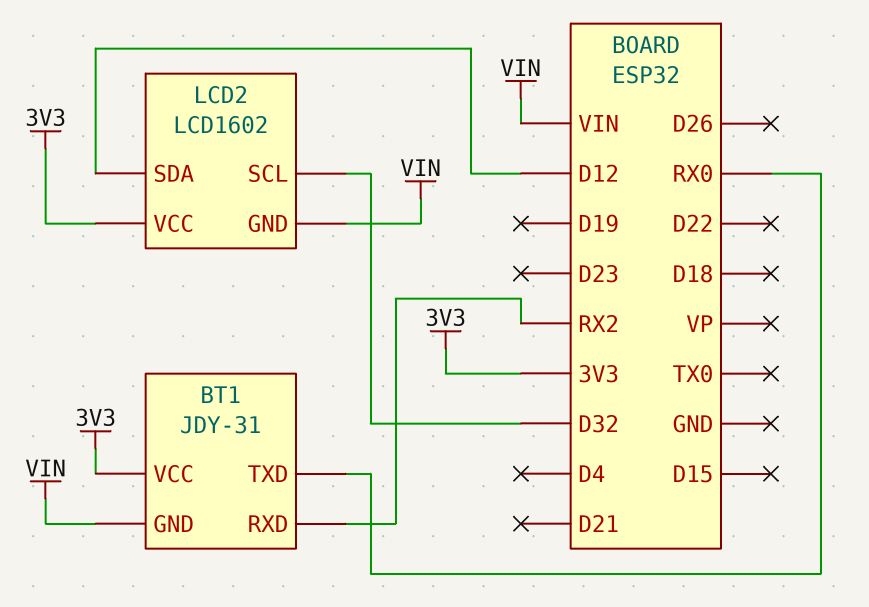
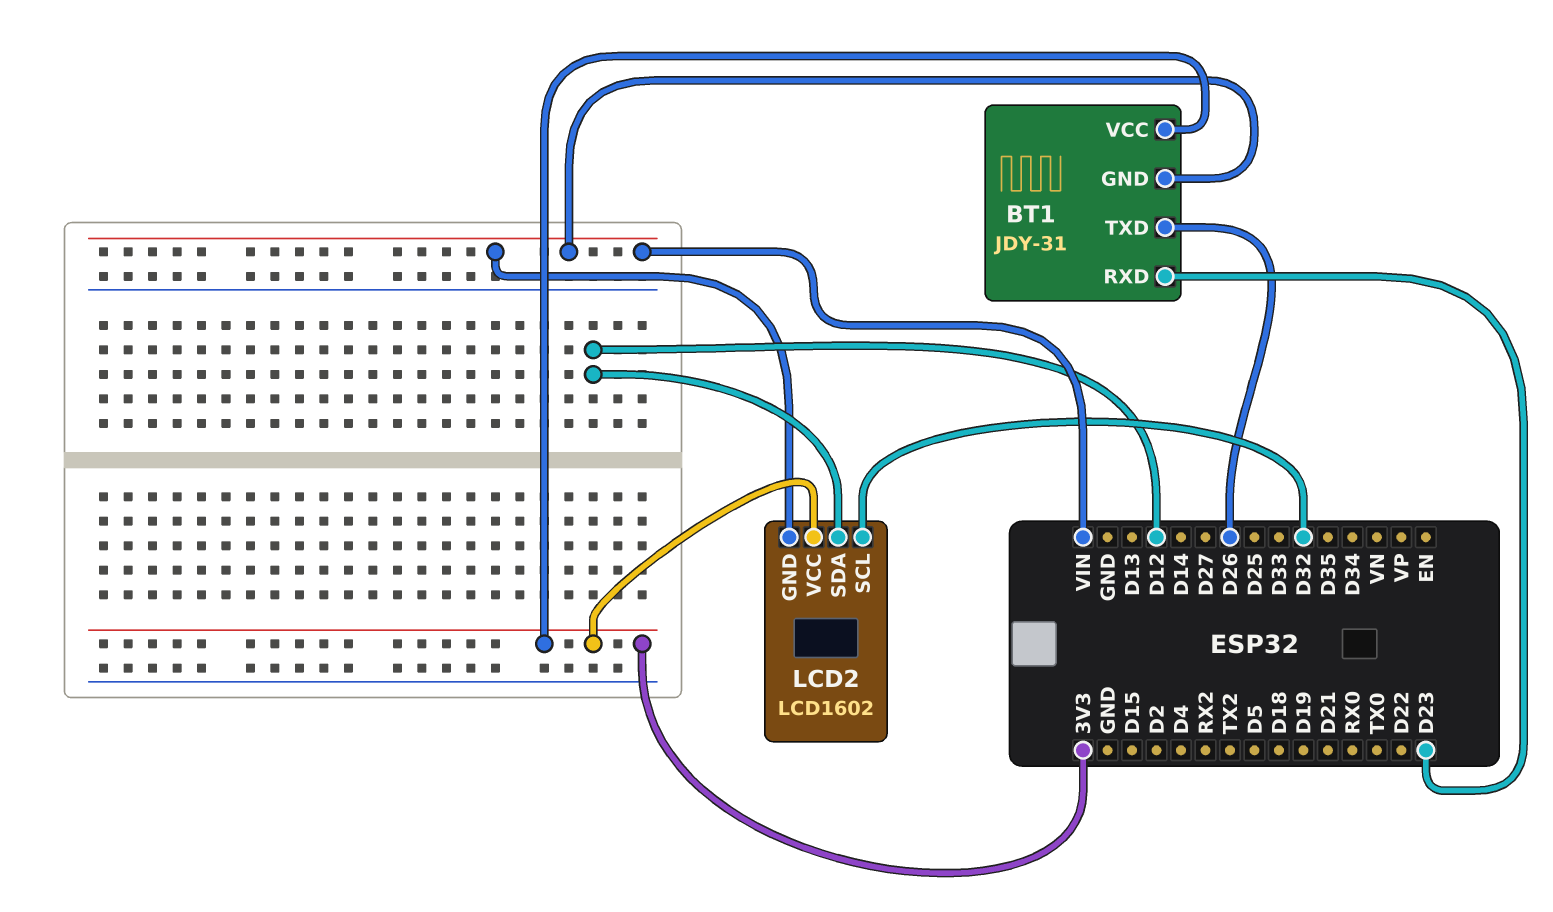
BT1 pin RXD: RX2 -> D23
BT1 pin TXD: RX0 -> D26

